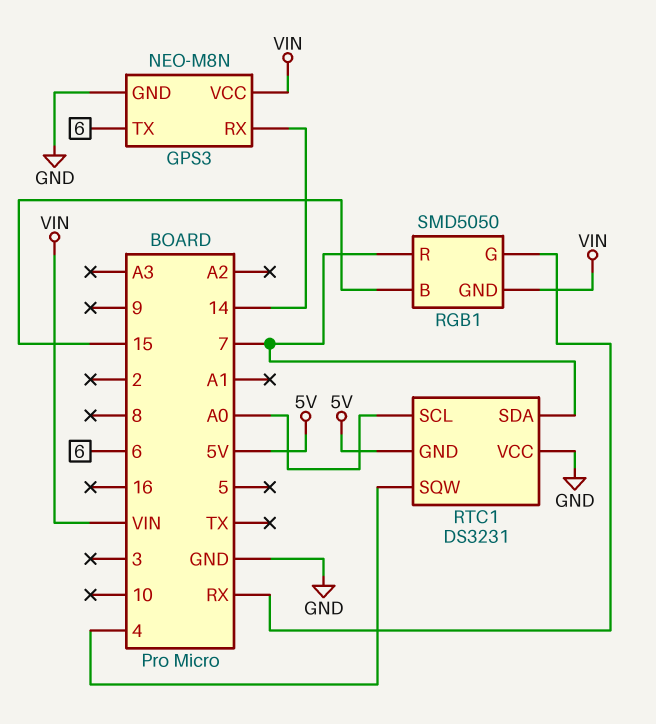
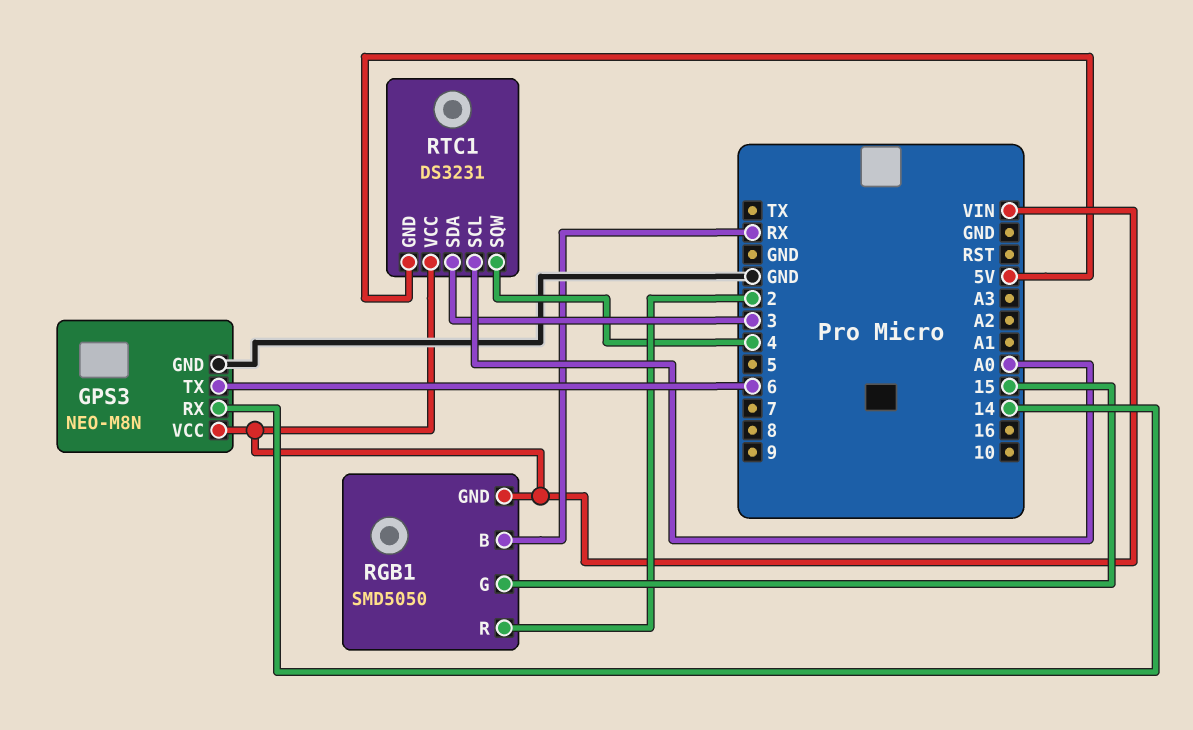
RGB1 pin B: 15 -> RX
RGB1 pin G: RX -> 15
RGB1 pin R: 7 -> 2
RTC1 pin SDA: 7 -> 3
RTC1 pin VCC: GND -> VIN

